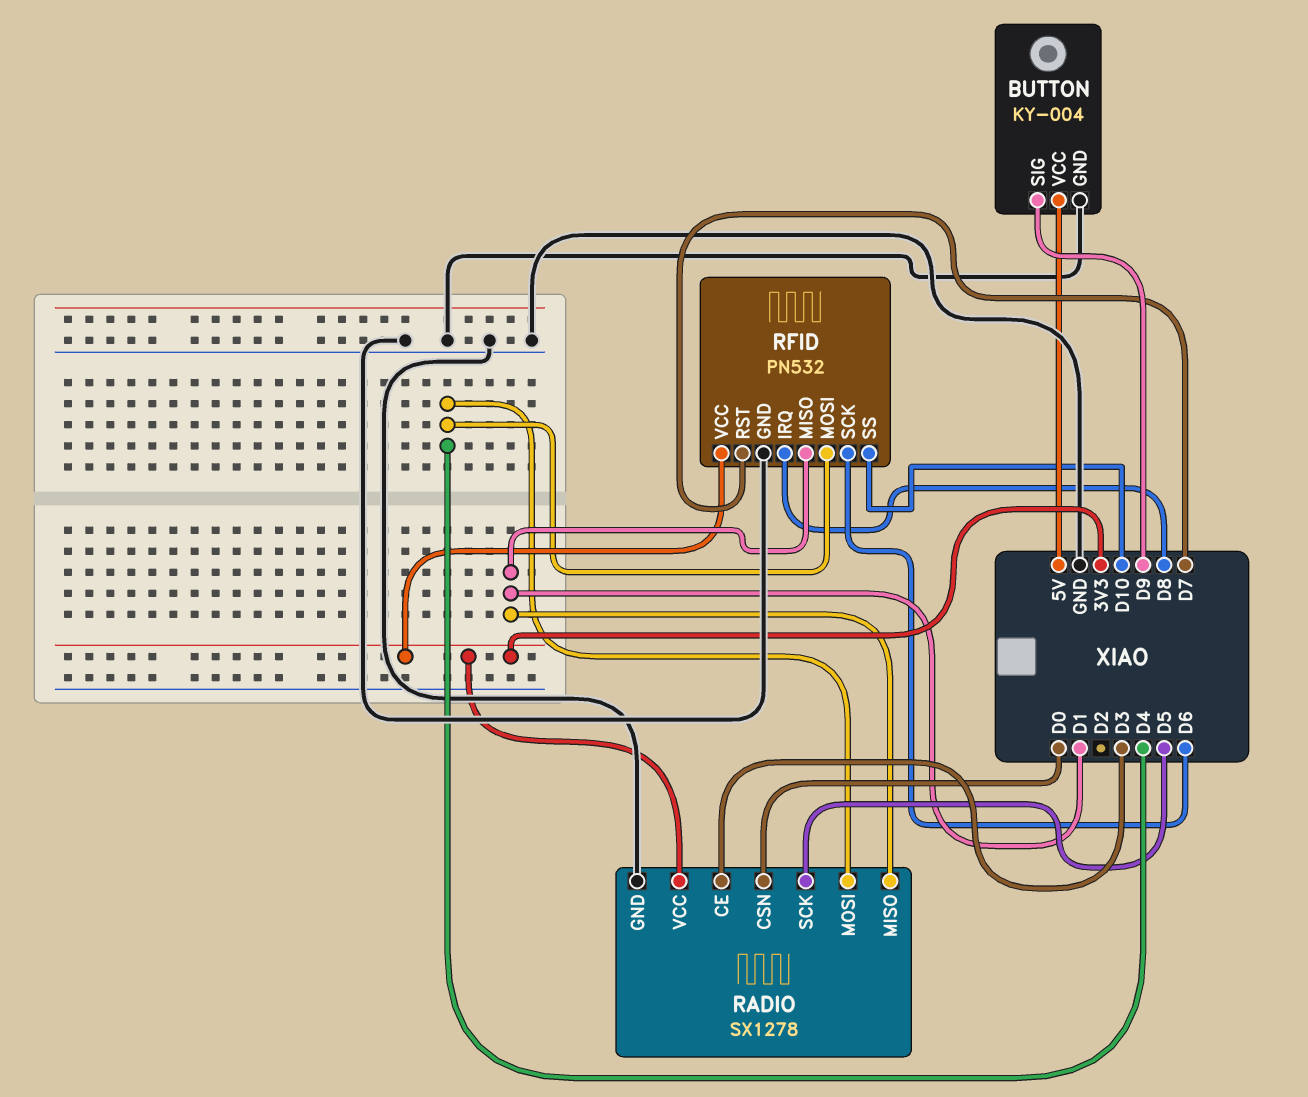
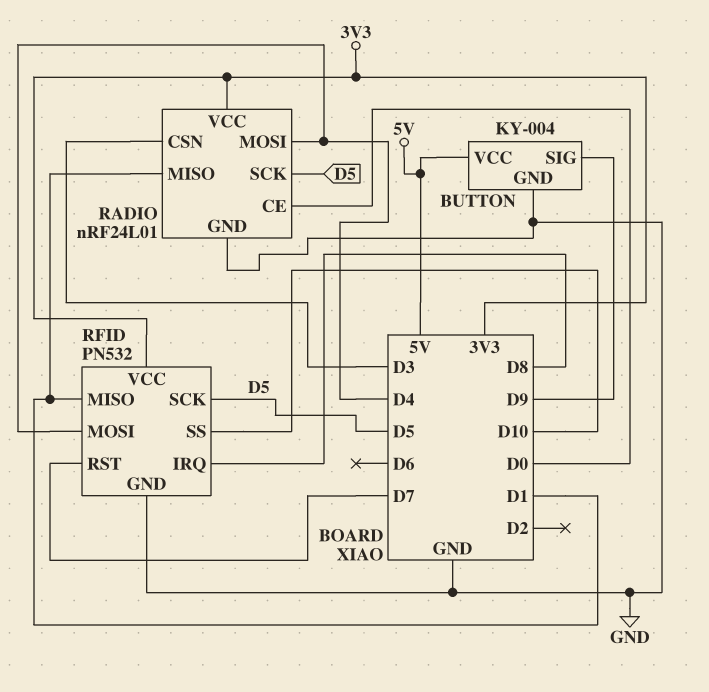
RADIO: SX1278 -> nRF24L01
RADIO pin CE: D3 -> D0
RADIO pin CSN: D0 -> D3
RFID pin SCK: D6 -> D5

